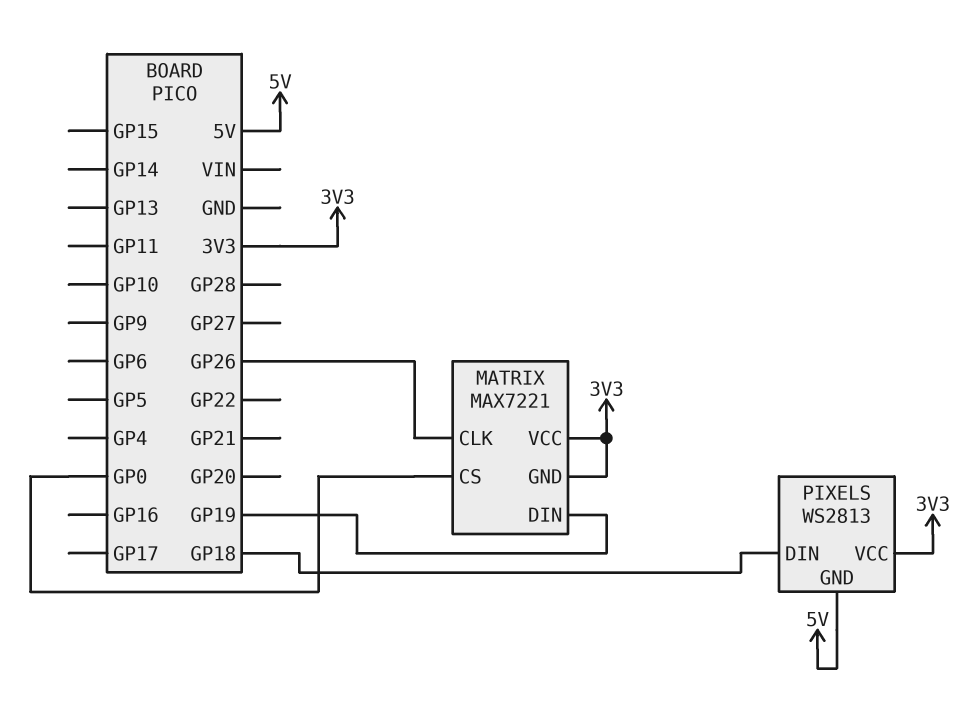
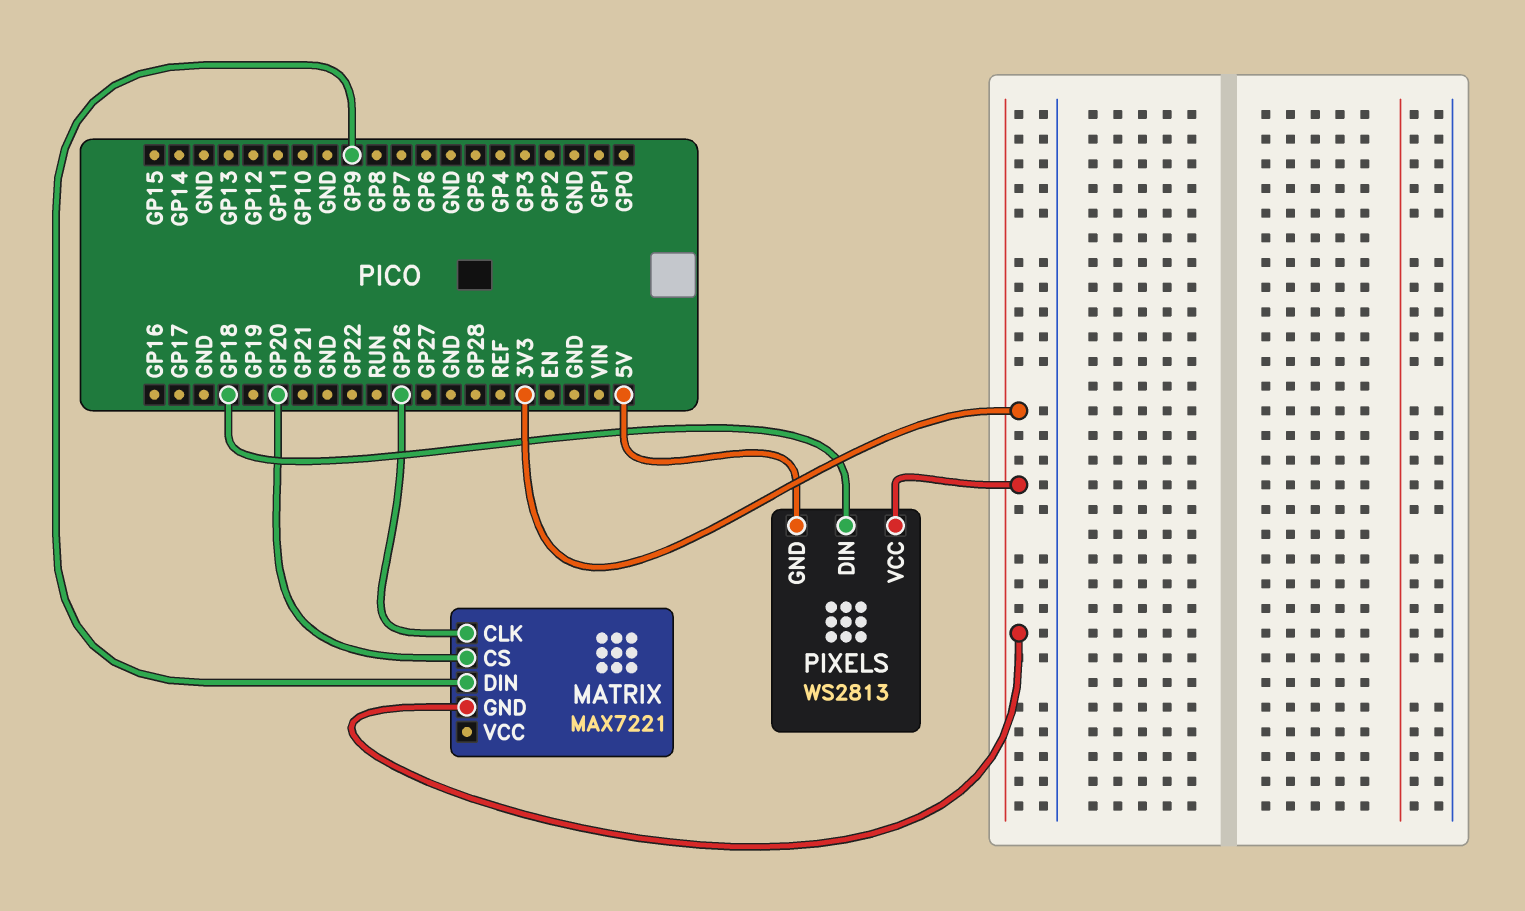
MATRIX pin CS: GP0 -> GP20
MATRIX pin DIN: GP19 -> GP9
MATRIX pin VCC: 3V3 -> none

